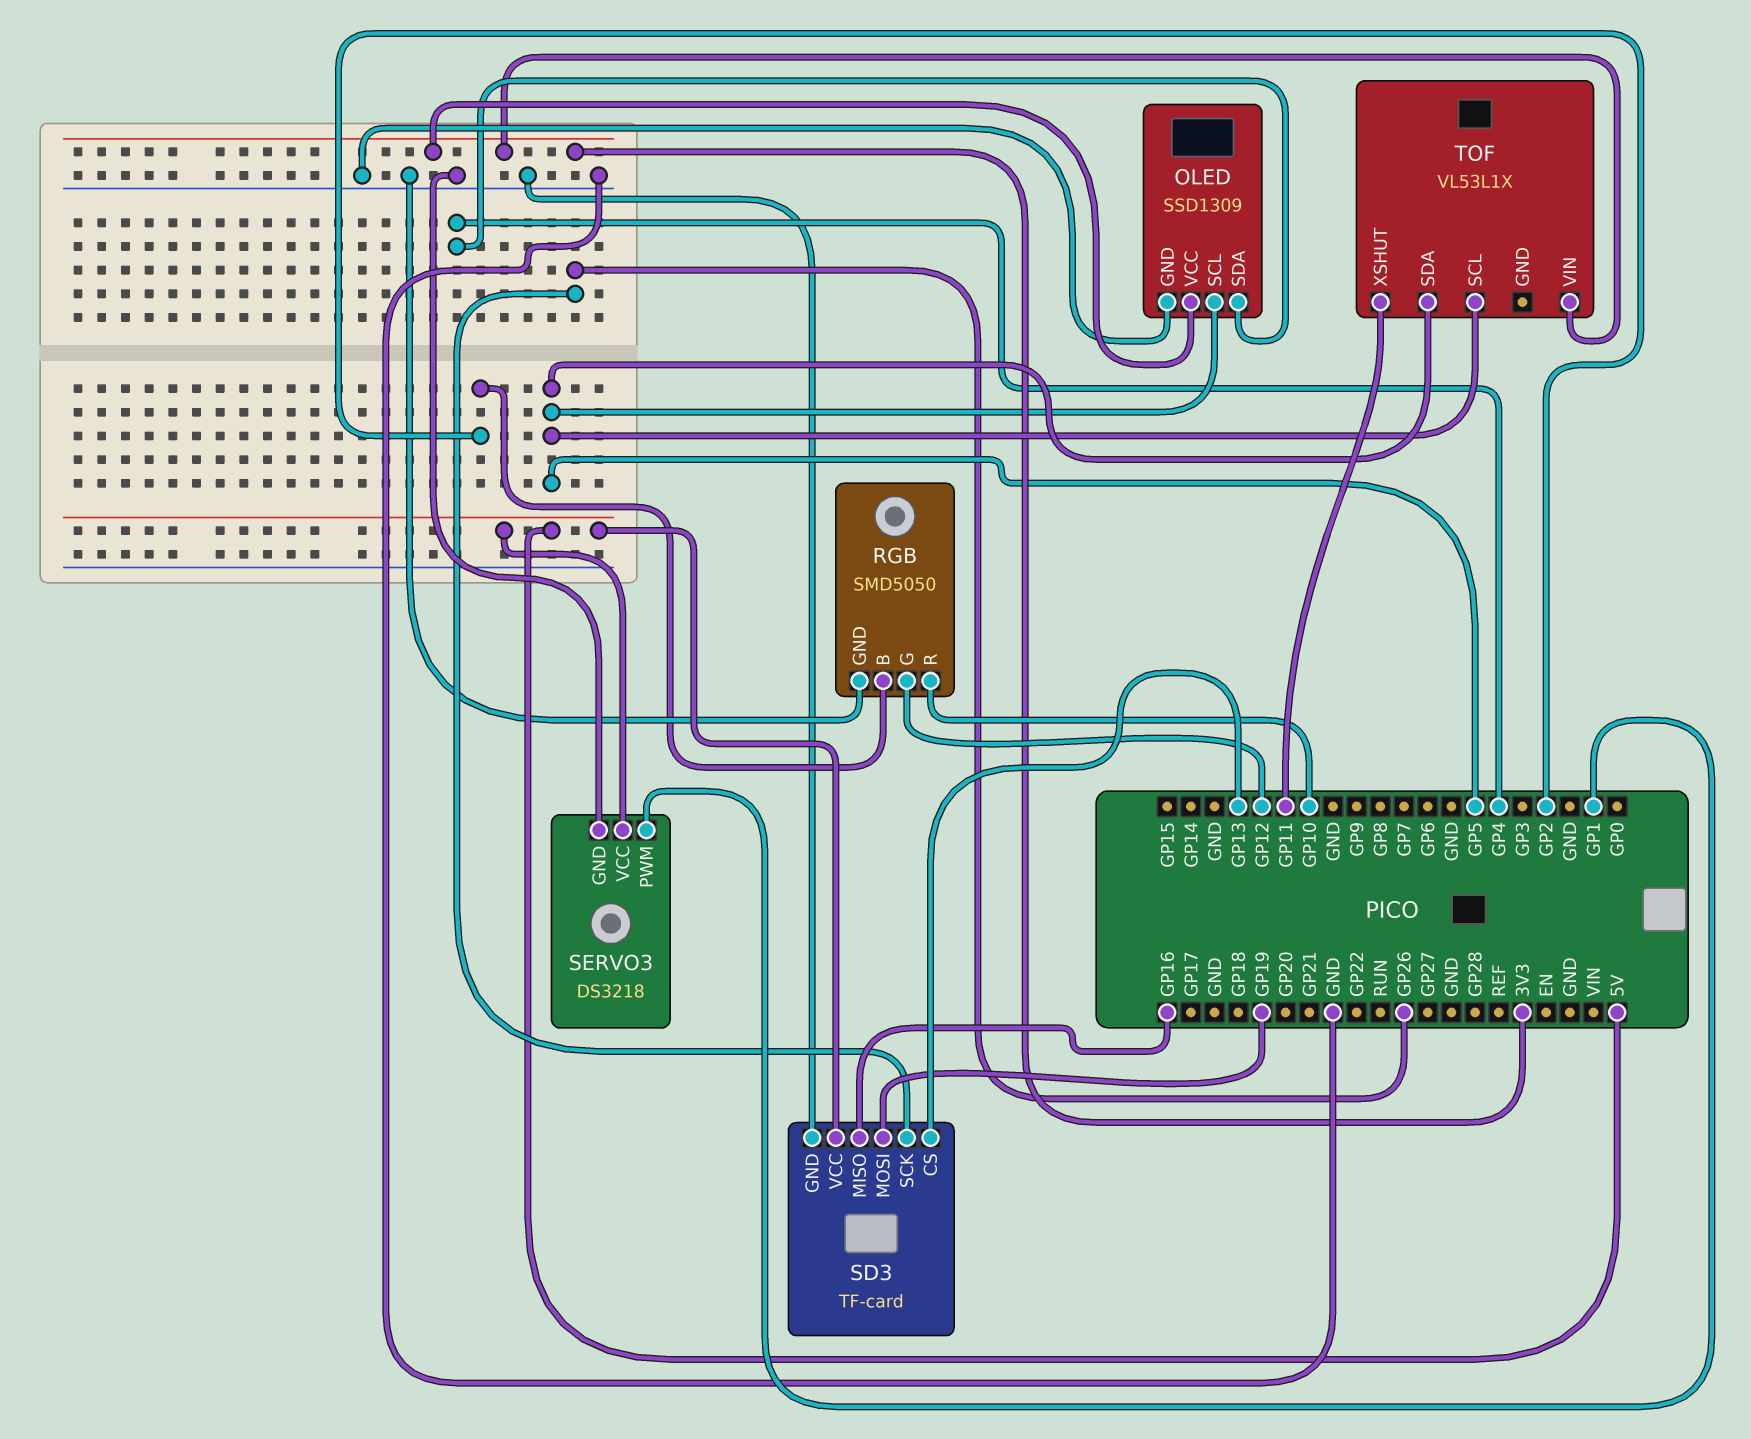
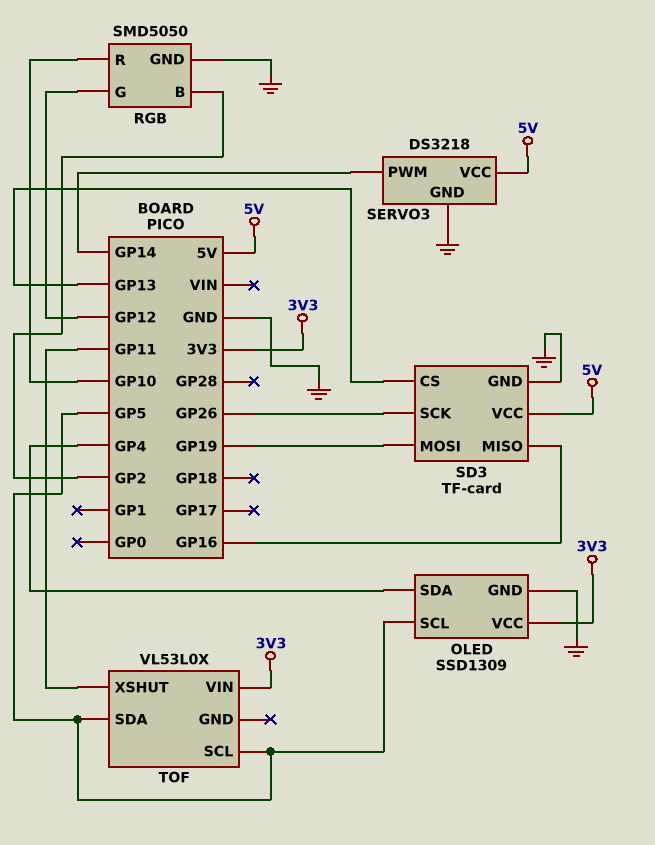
SERVO3 pin PWM: GP1 -> GP14
TOF: VL53L1X -> VL53L0X

